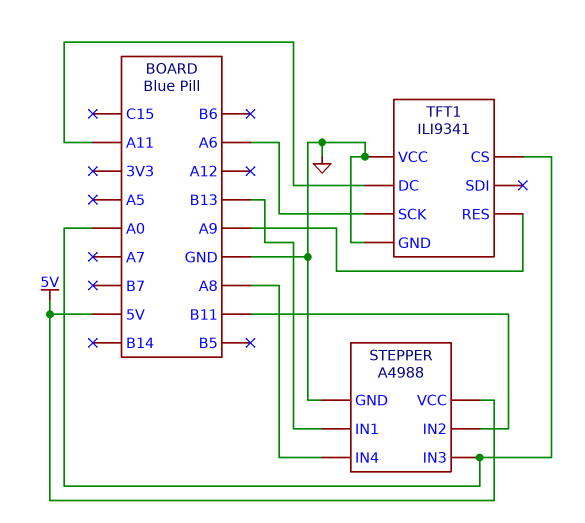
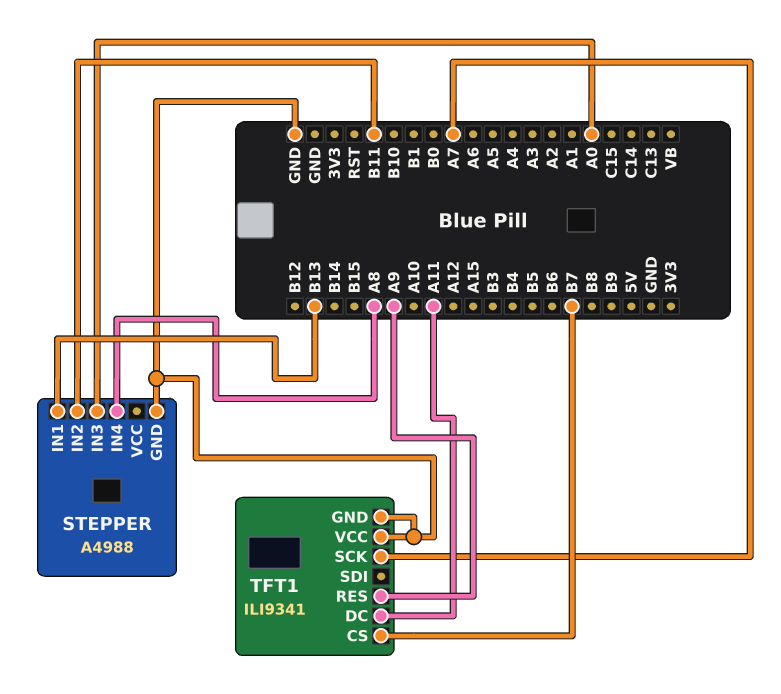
STEPPER pin VCC: 5V -> none
TFT1 pin CS: A0 -> B7
TFT1 pin SCK: A6 -> A7

